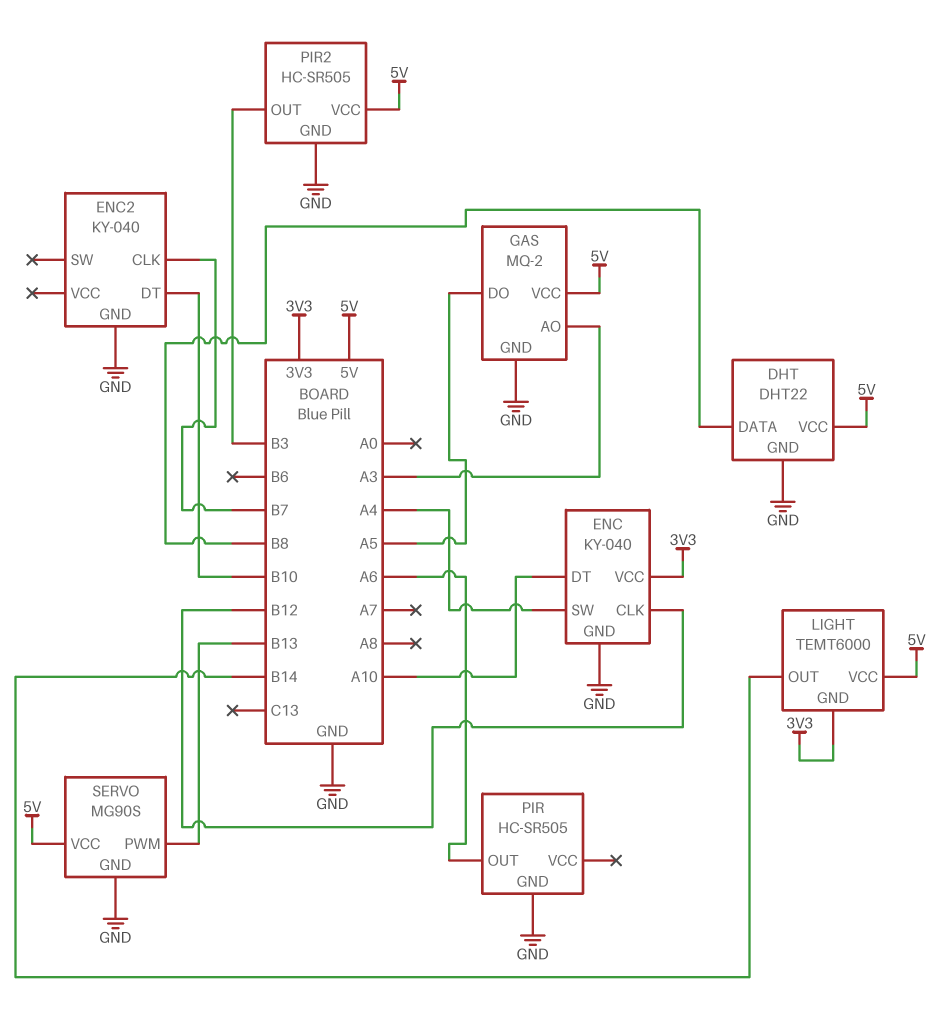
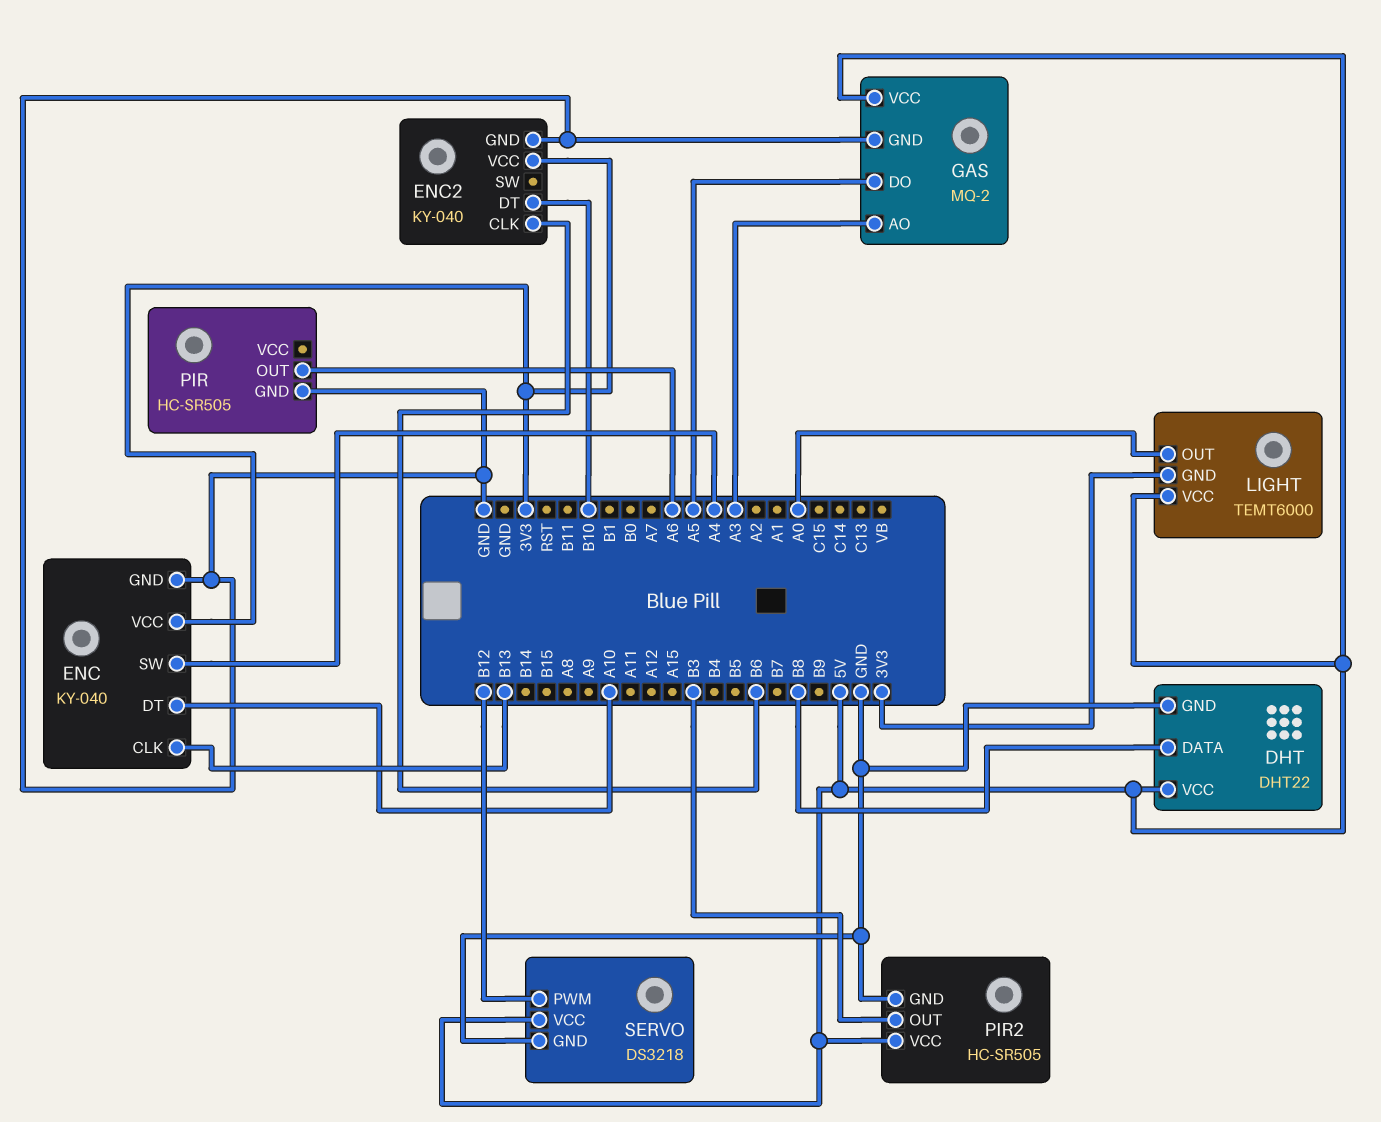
ENC pin CLK: B12 -> B13
ENC2 pin CLK: B7 -> B6
ENC2 pin VCC: none -> 3V3
LIGHT pin OUT: B14 -> A0
SERVO: MG90S -> DS3218
SERVO pin PWM: B13 -> B12

